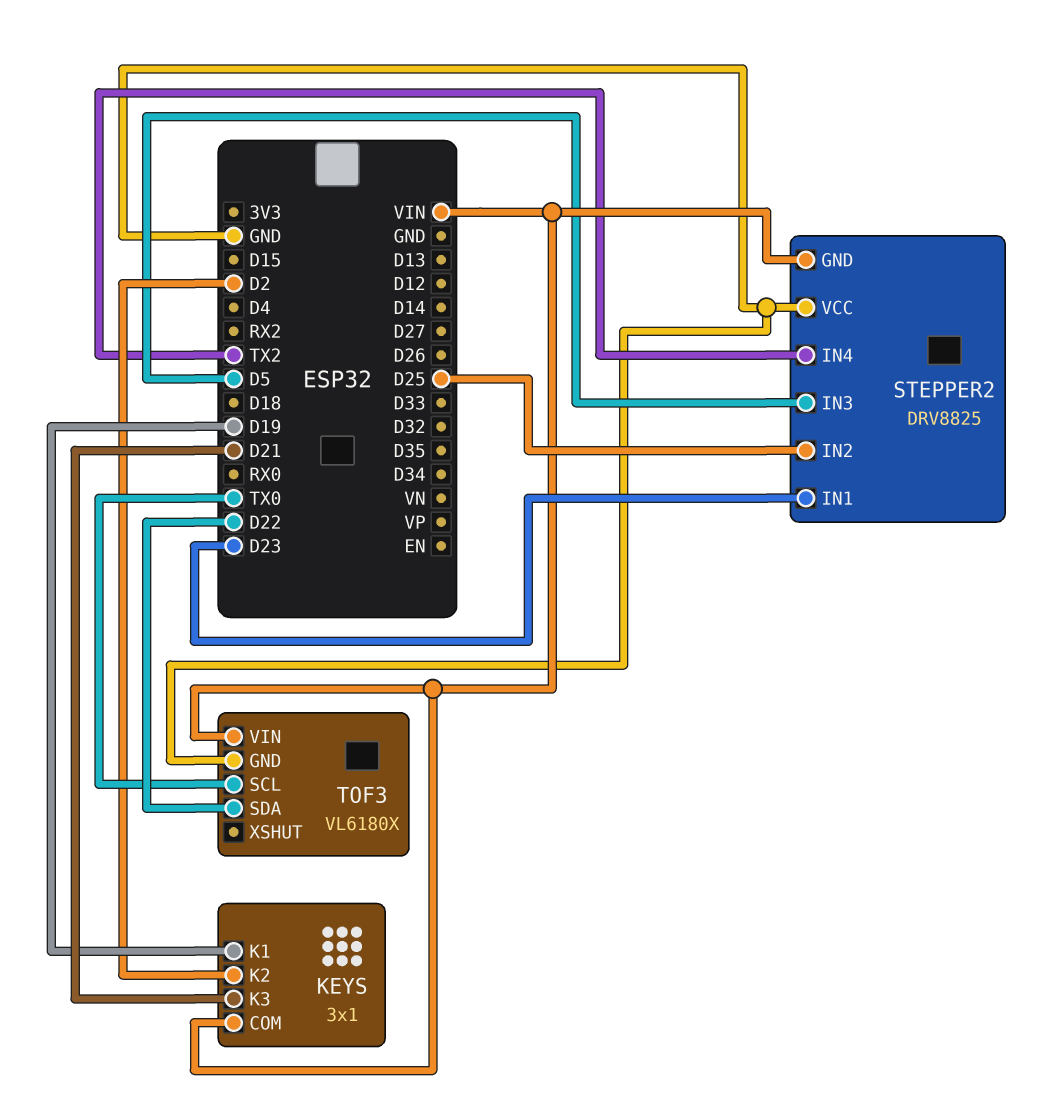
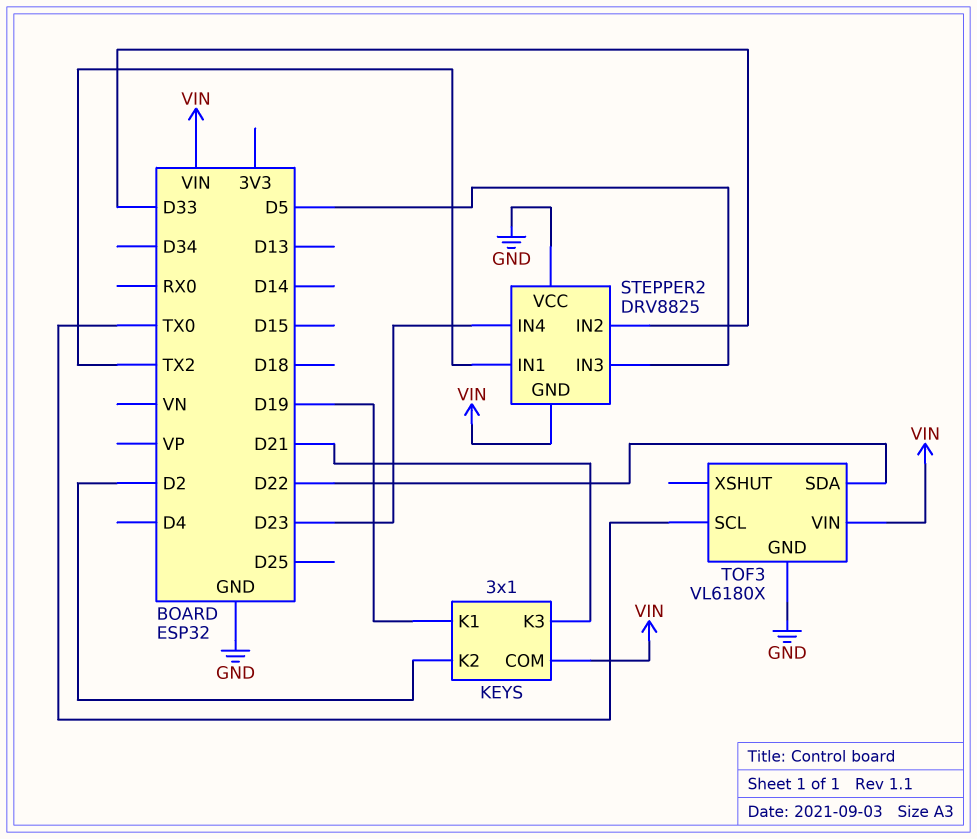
STEPPER2 pin IN1: D23 -> TX2
STEPPER2 pin IN2: D25 -> D33
STEPPER2 pin IN4: TX2 -> D23

